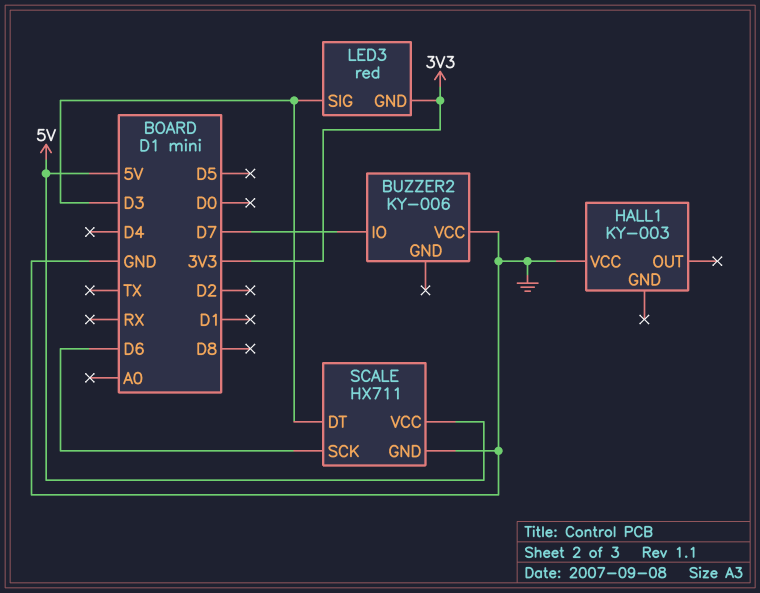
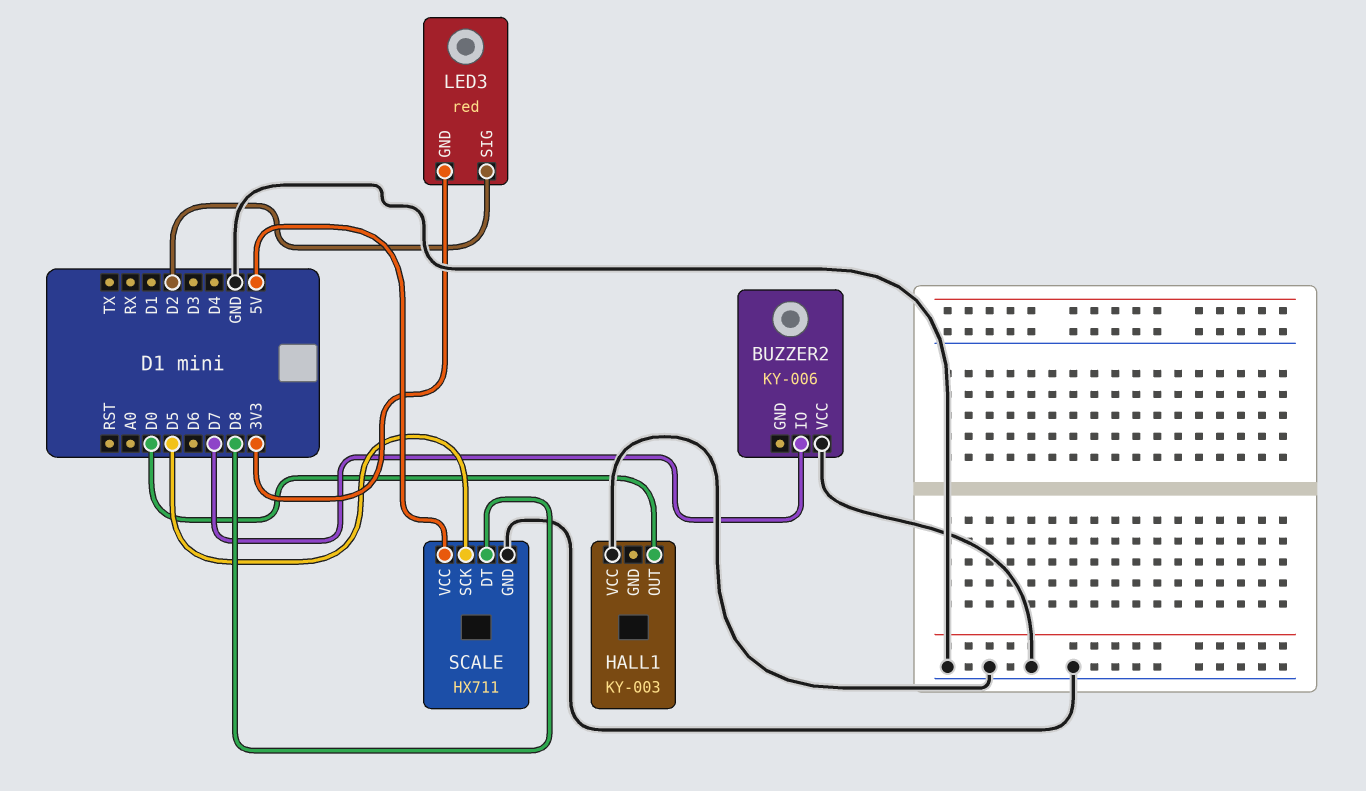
HALL1 pin OUT: none -> D0
LED3 pin SIG: D3 -> D2
SCALE pin DT: D3 -> D8
SCALE pin SCK: D6 -> D5

